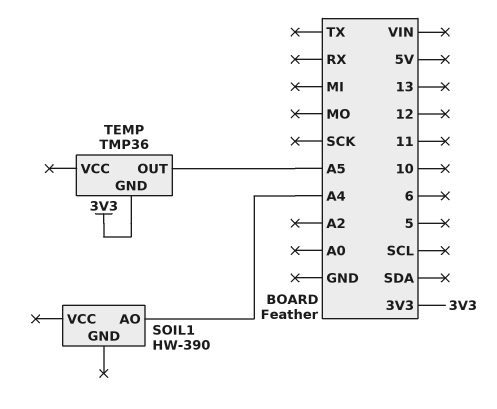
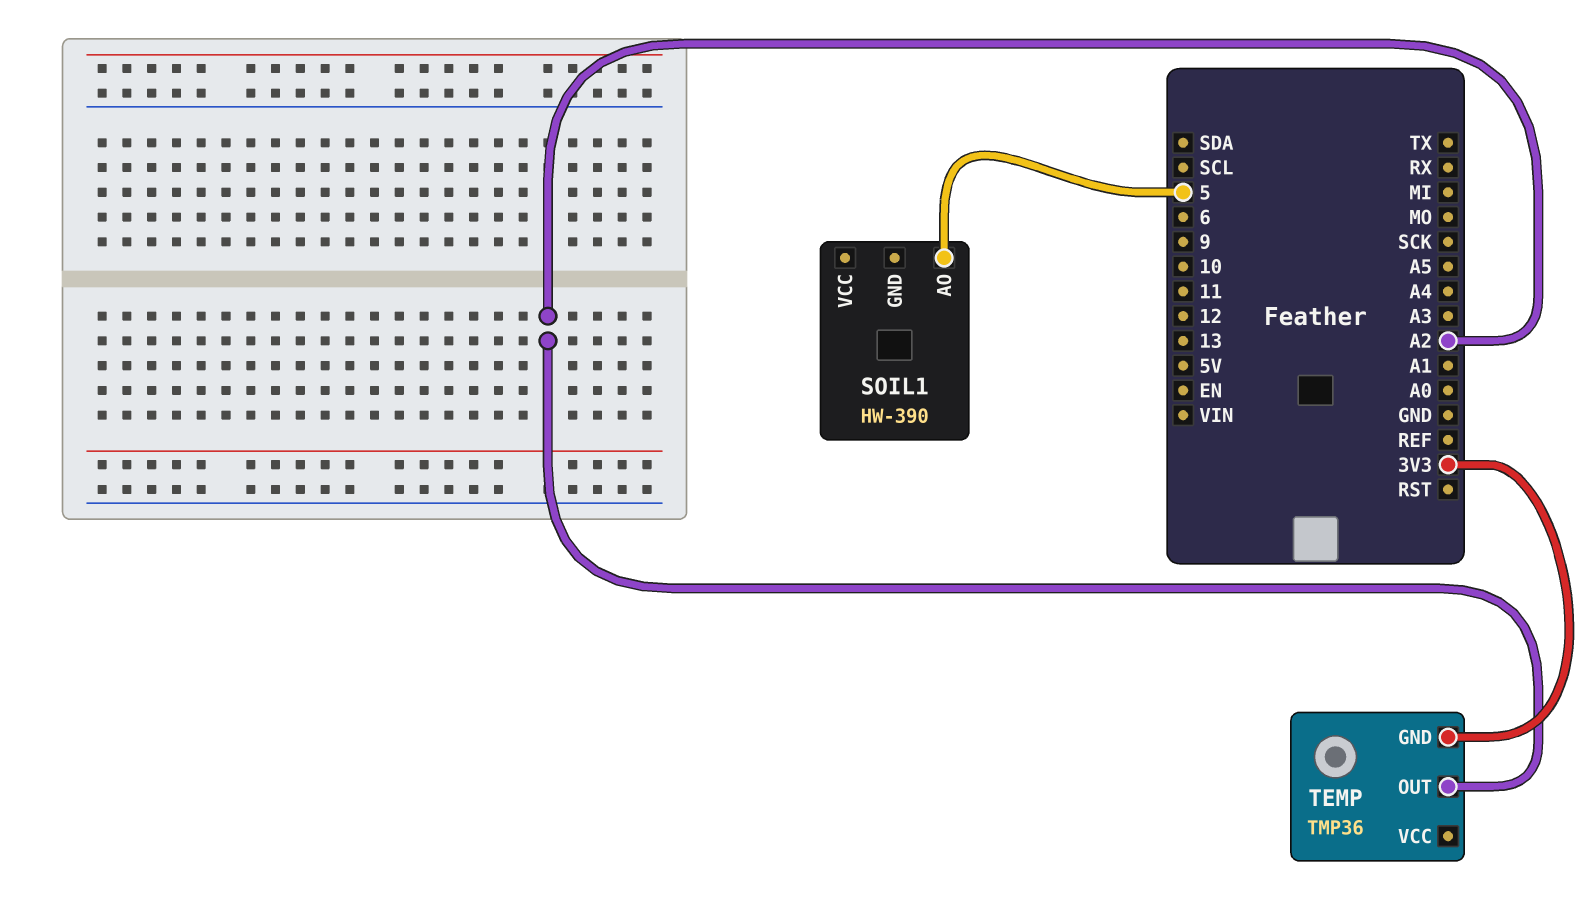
SOIL1 pin AO: A4 -> 5
TEMP pin OUT: A5 -> A2

